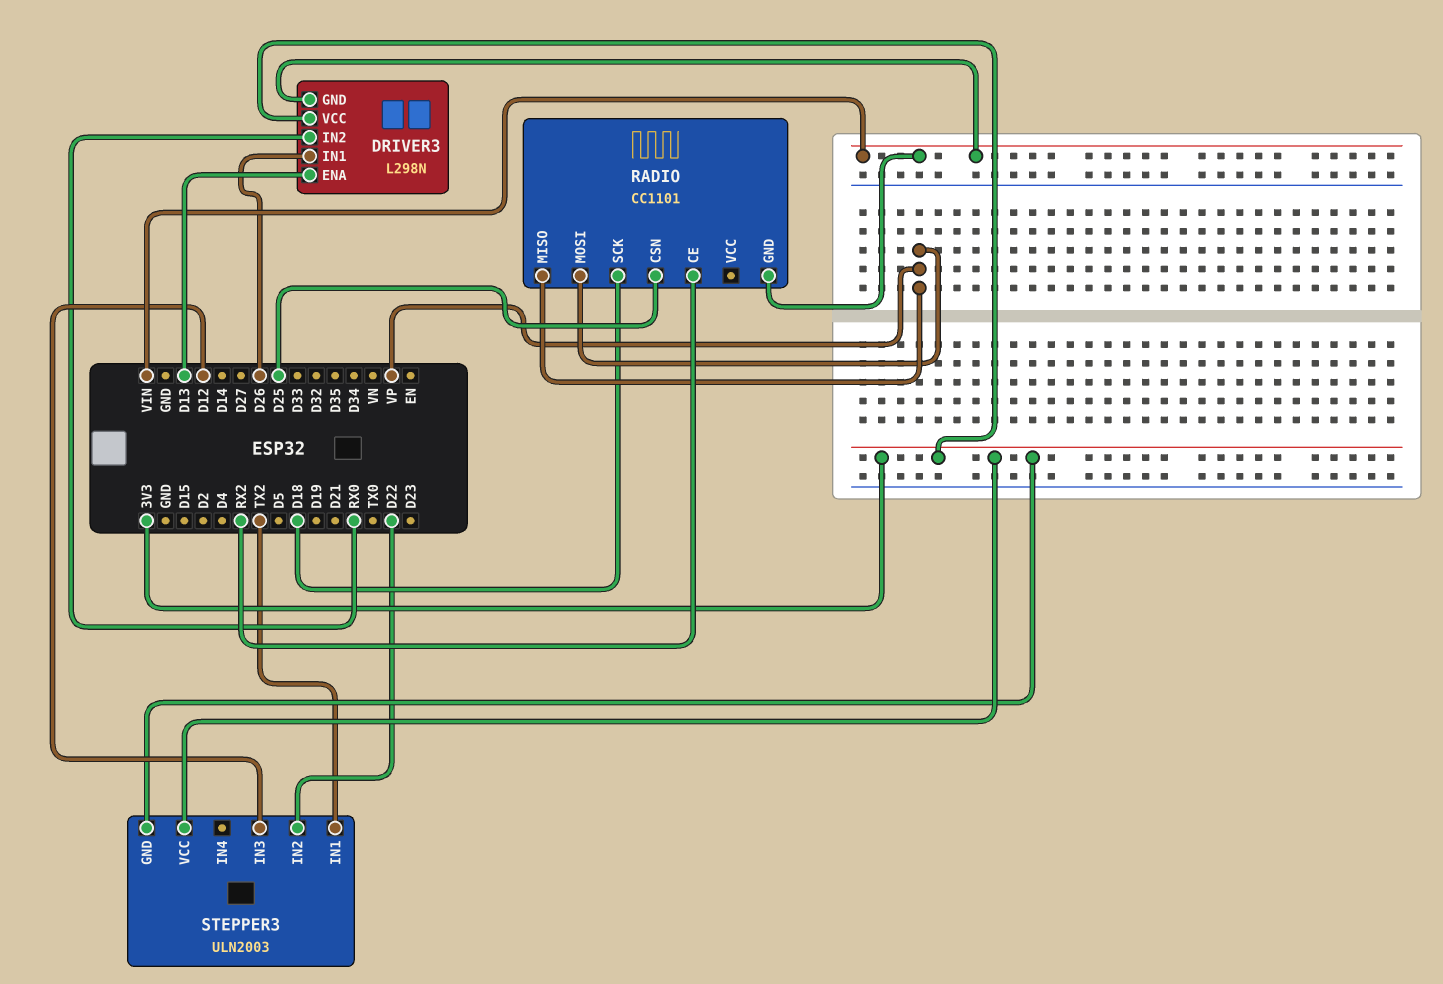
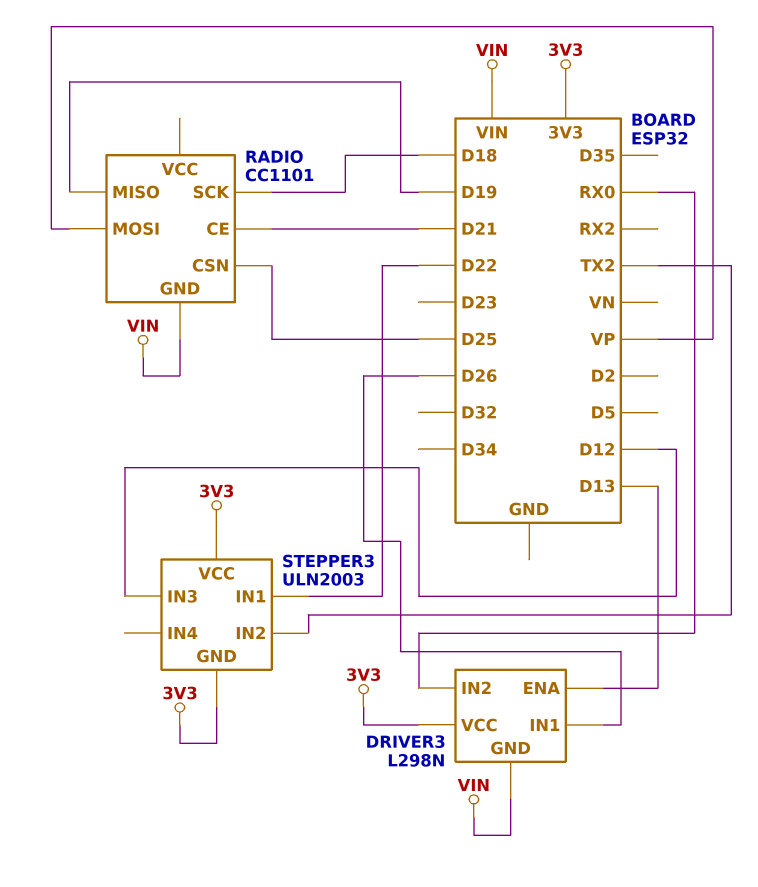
RADIO pin CE: RX2 -> D21
RADIO pin MISO: VP -> D19
STEPPER3 pin IN1: TX2 -> D22
STEPPER3 pin IN2: D22 -> TX2

